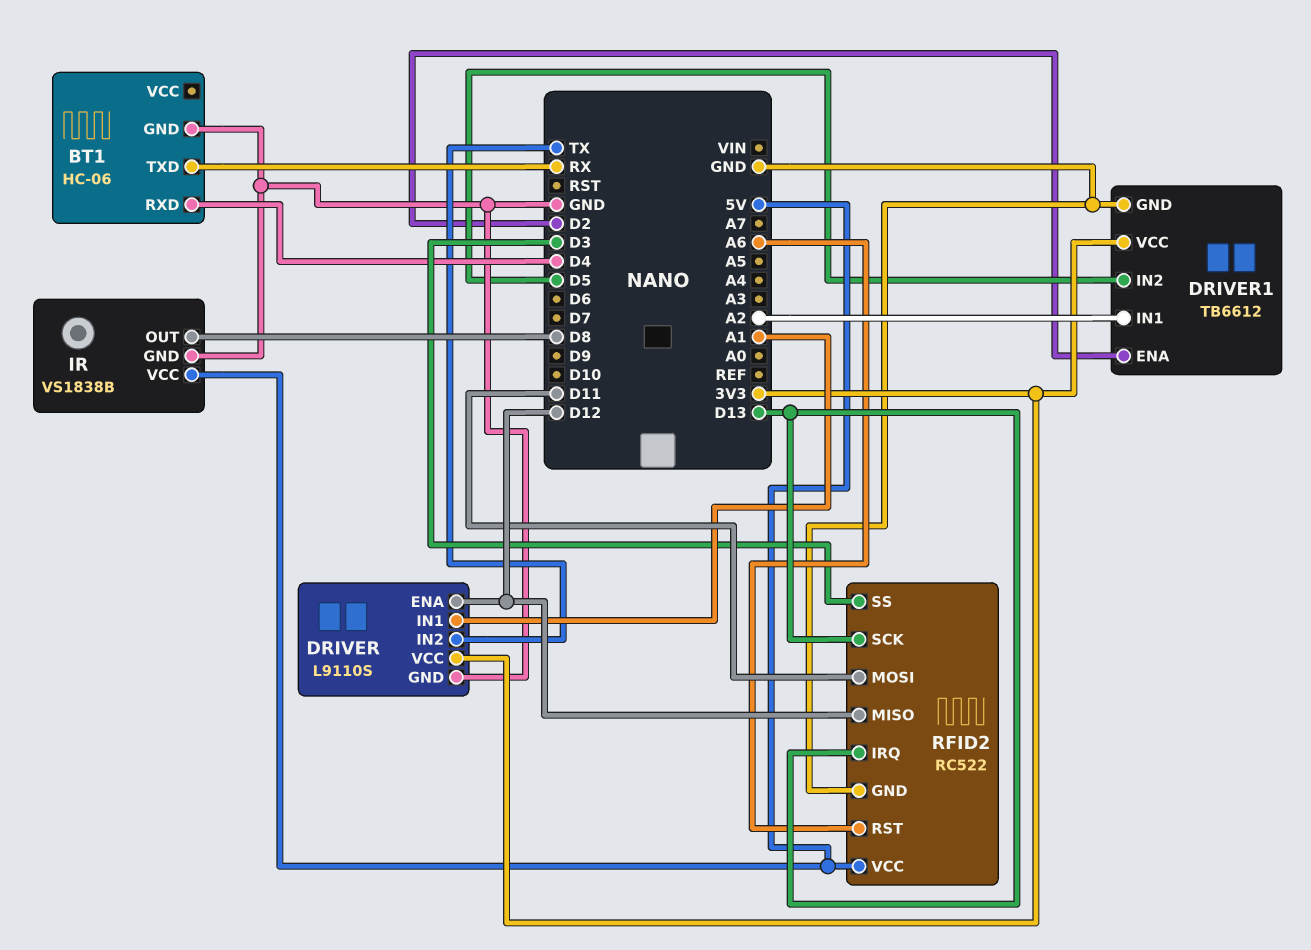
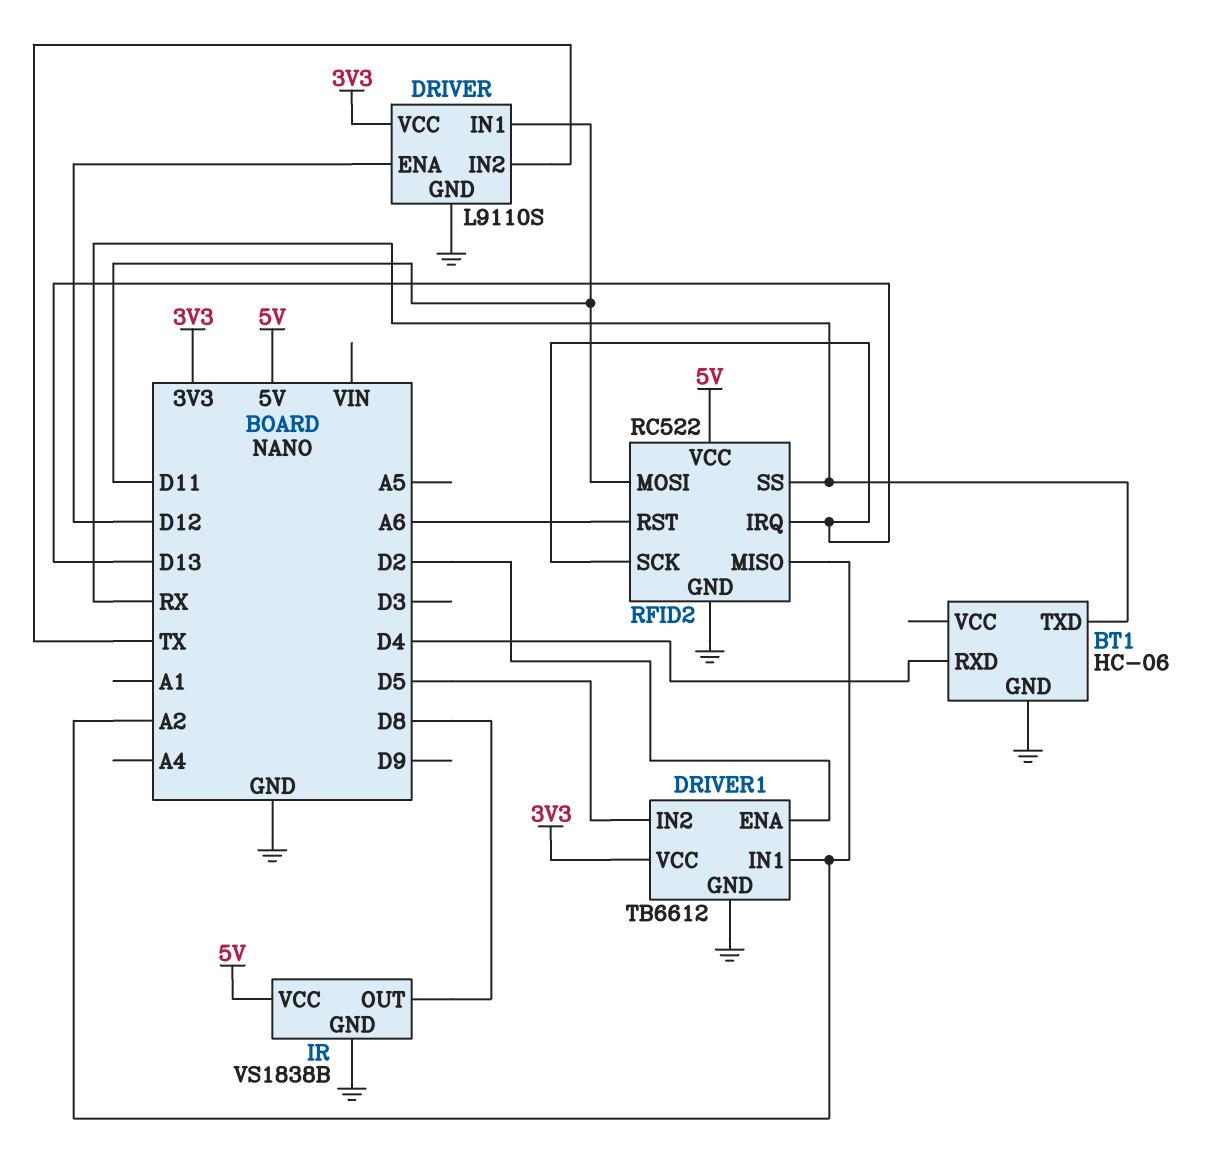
DRIVER pin IN1: A1 -> D11
RFID2 pin MISO: D12 -> A2
RFID2 pin SS: D3 -> RX

